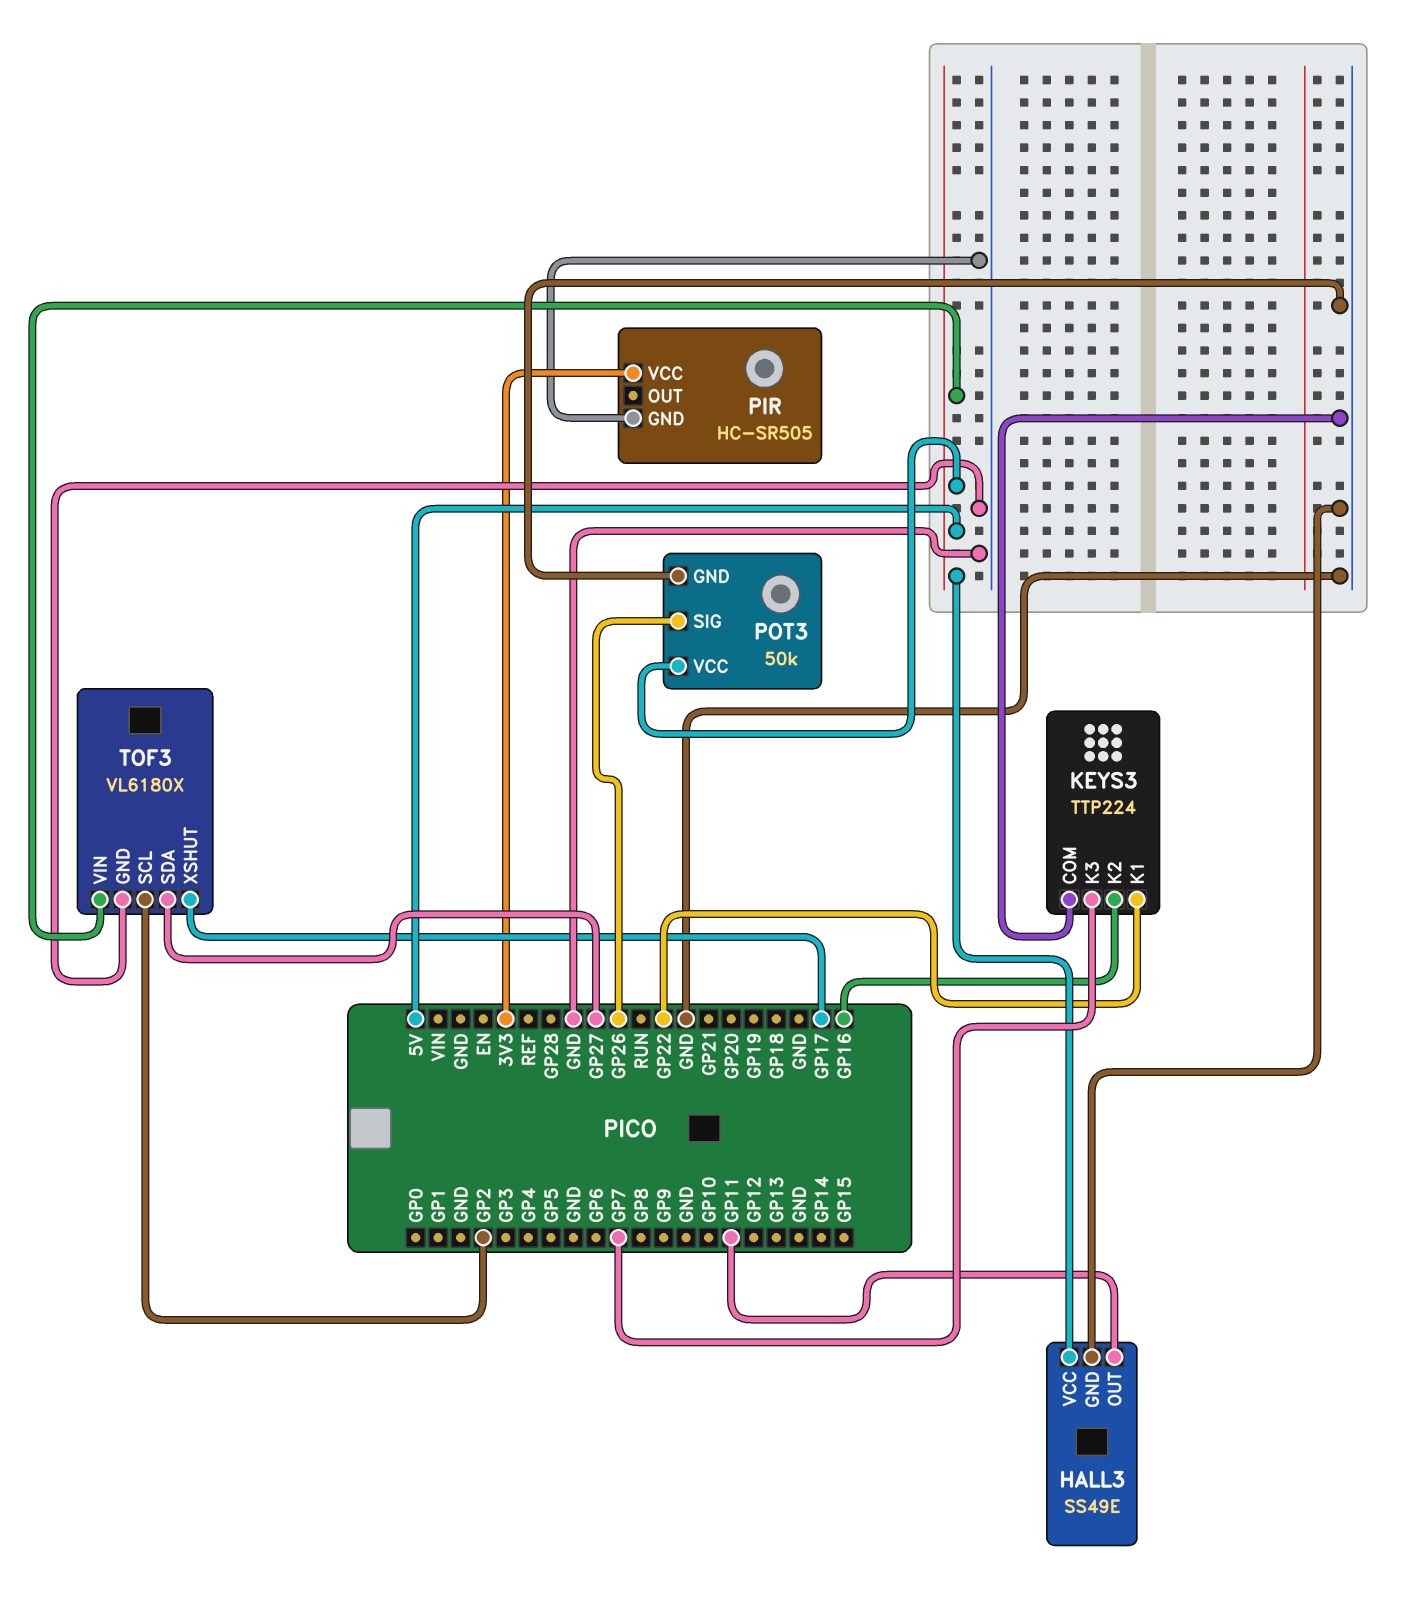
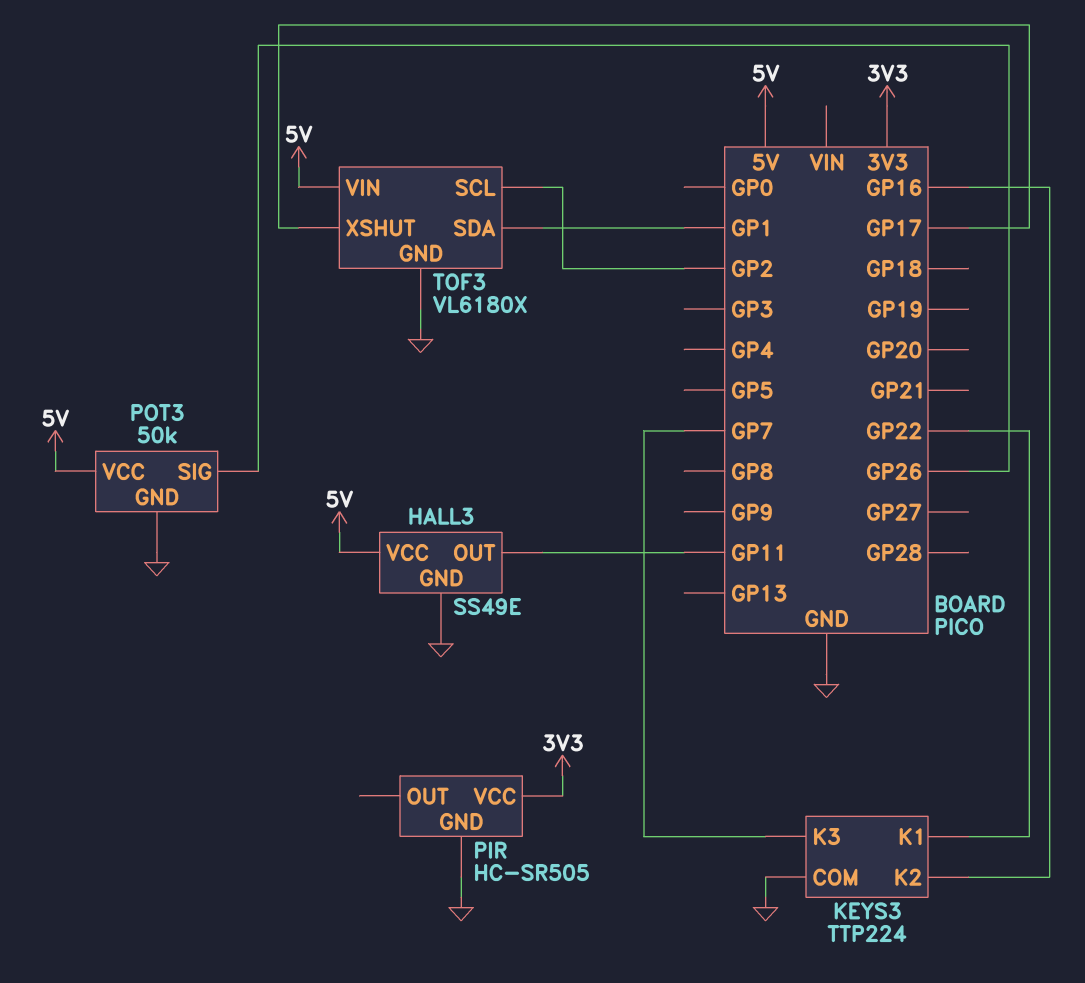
TOF3 pin SDA: GP27 -> GP1

